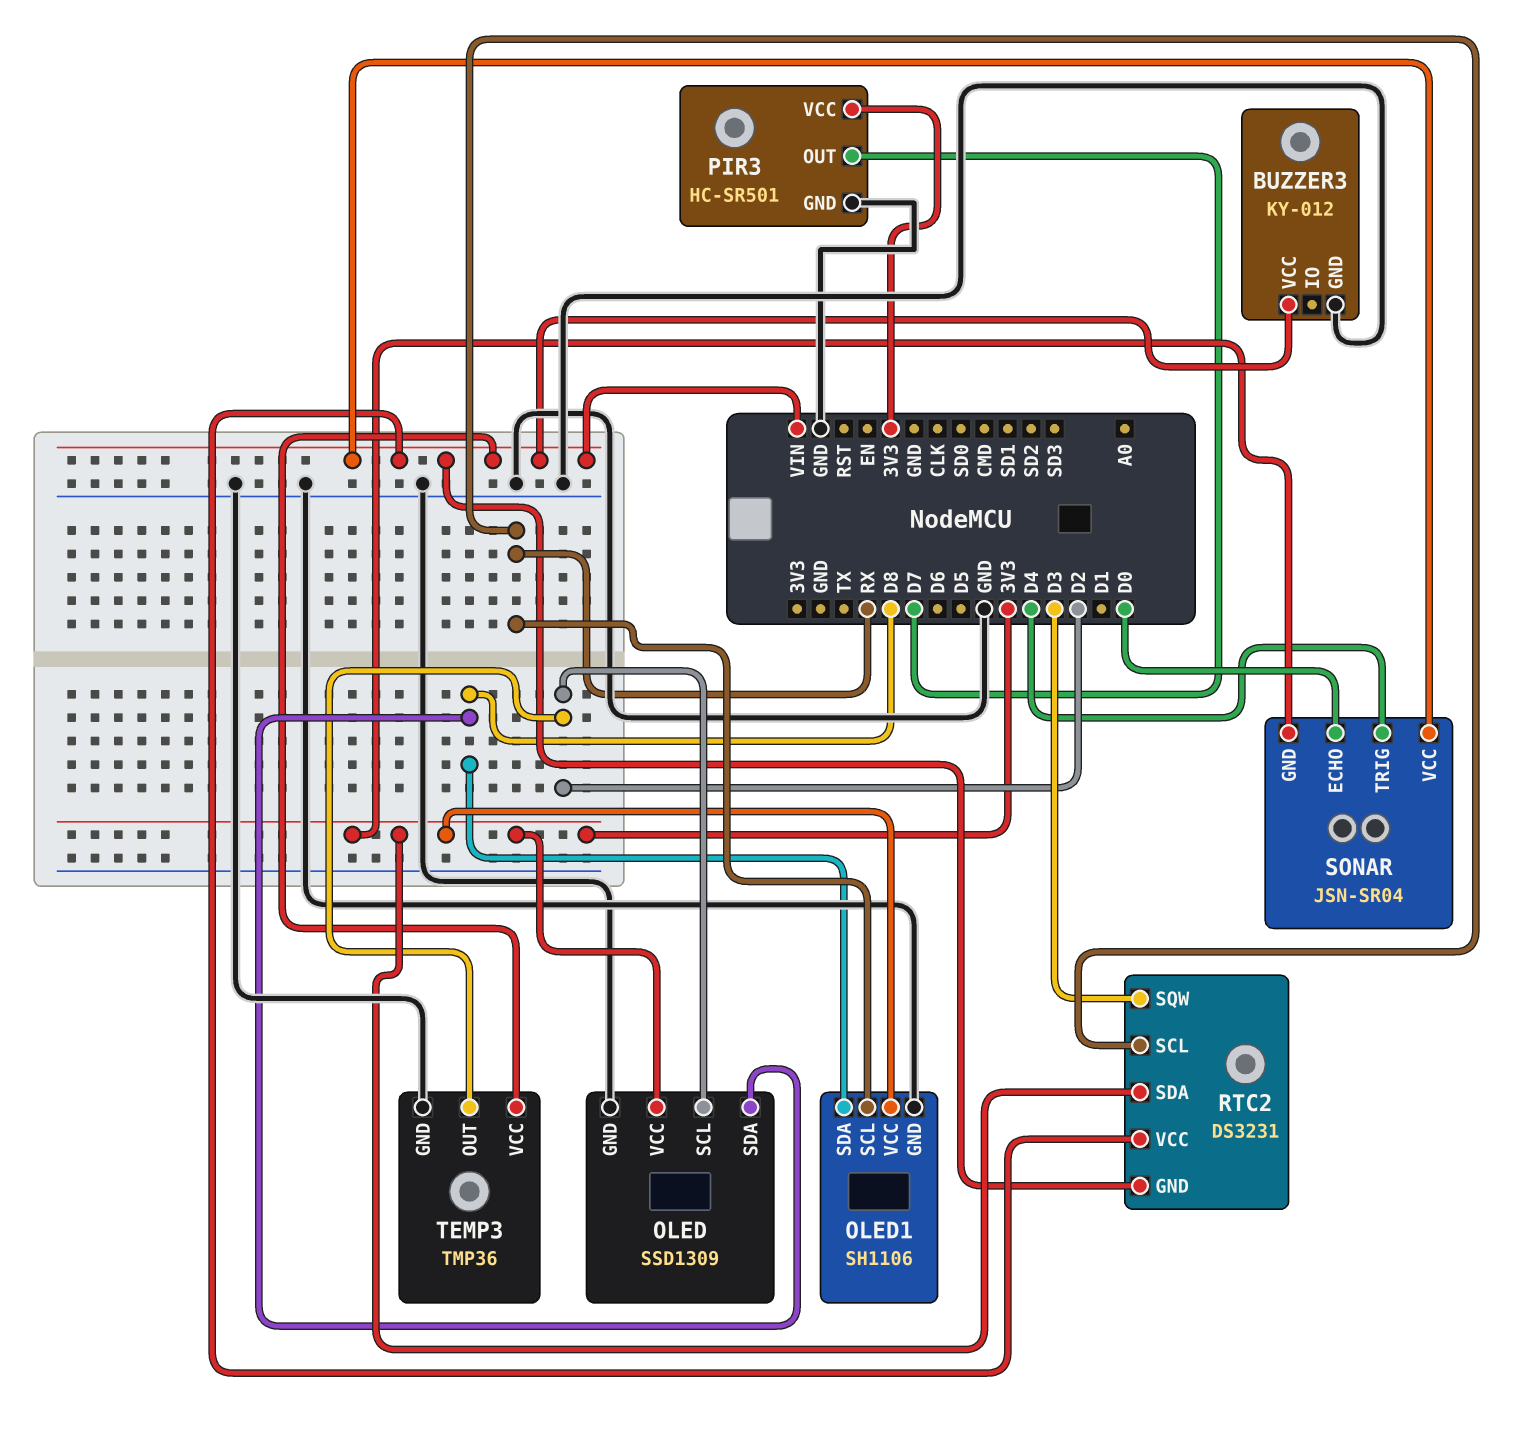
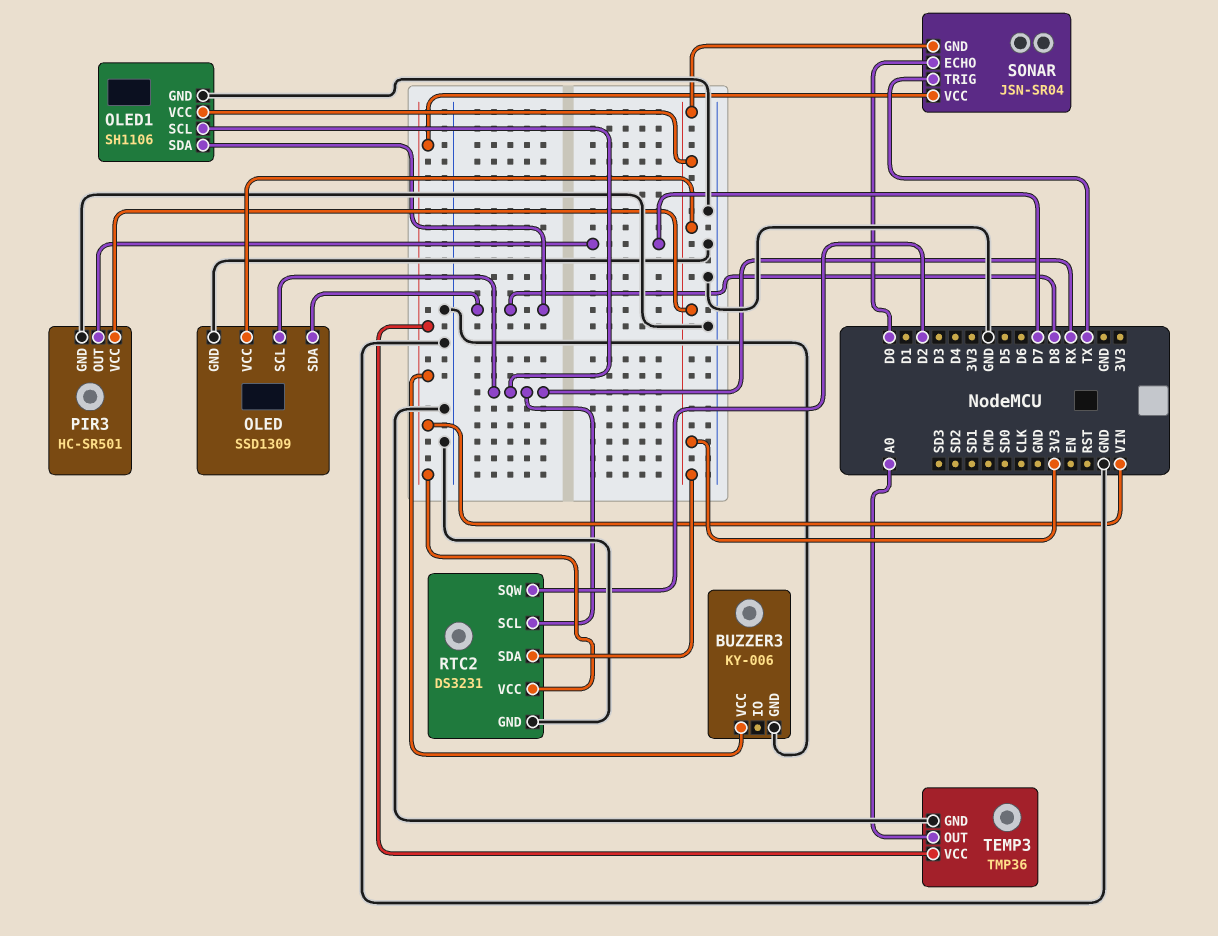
BUZZER3: KY-012 -> KY-006
OLED pin SCL: D2 -> RX
RTC2 pin GND: VIN -> GND
RTC2 pin SQW: D3 -> D2
SONAR pin TRIG: D4 -> TX
TEMP3 pin OUT: D2 -> A0

